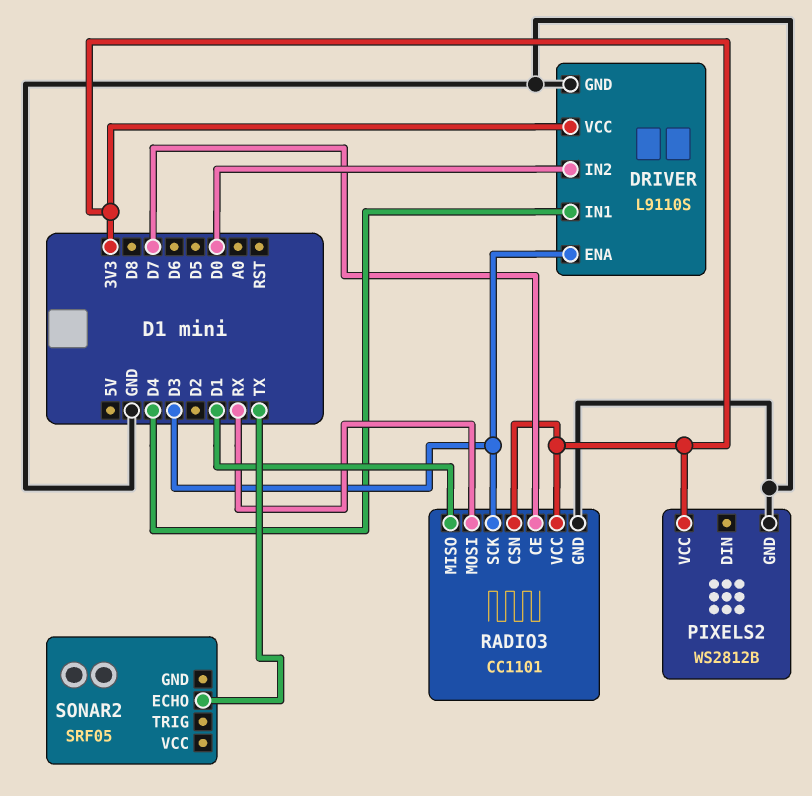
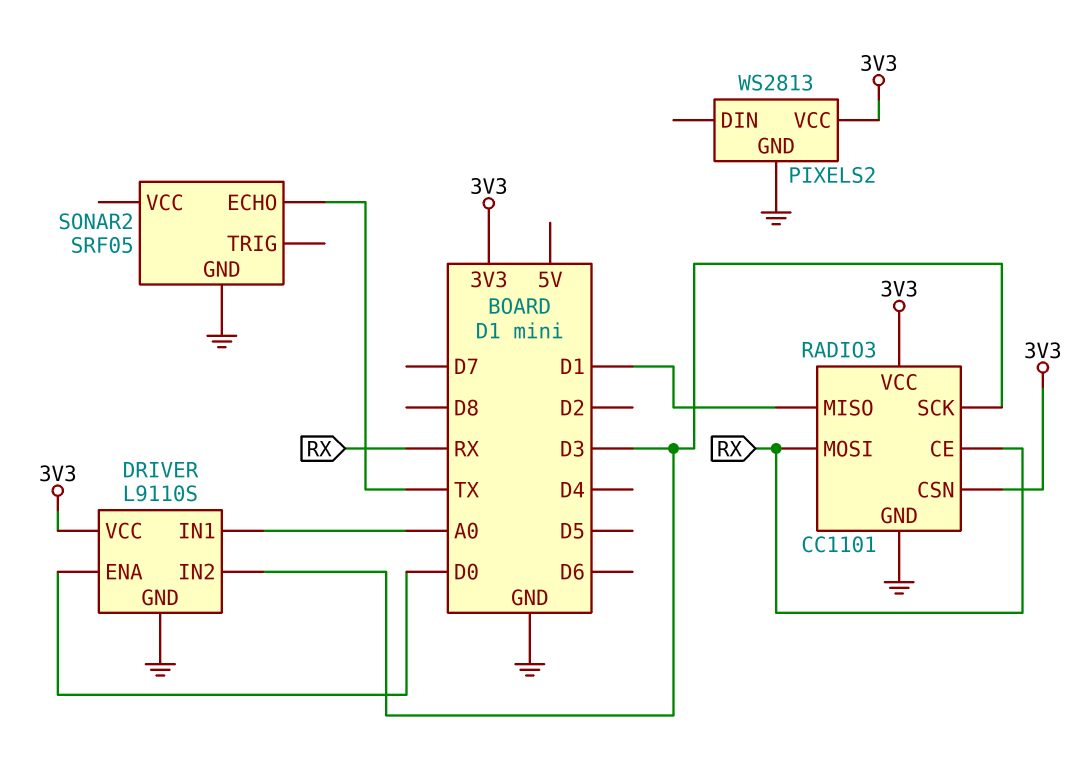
DRIVER pin ENA: D3 -> D0
DRIVER pin IN1: D4 -> A0
DRIVER pin IN2: D0 -> D3
PIXELS2: WS2812B -> WS2813
RADIO3 pin CE: D7 -> RX
SONAR2 pin GND: none -> GND

